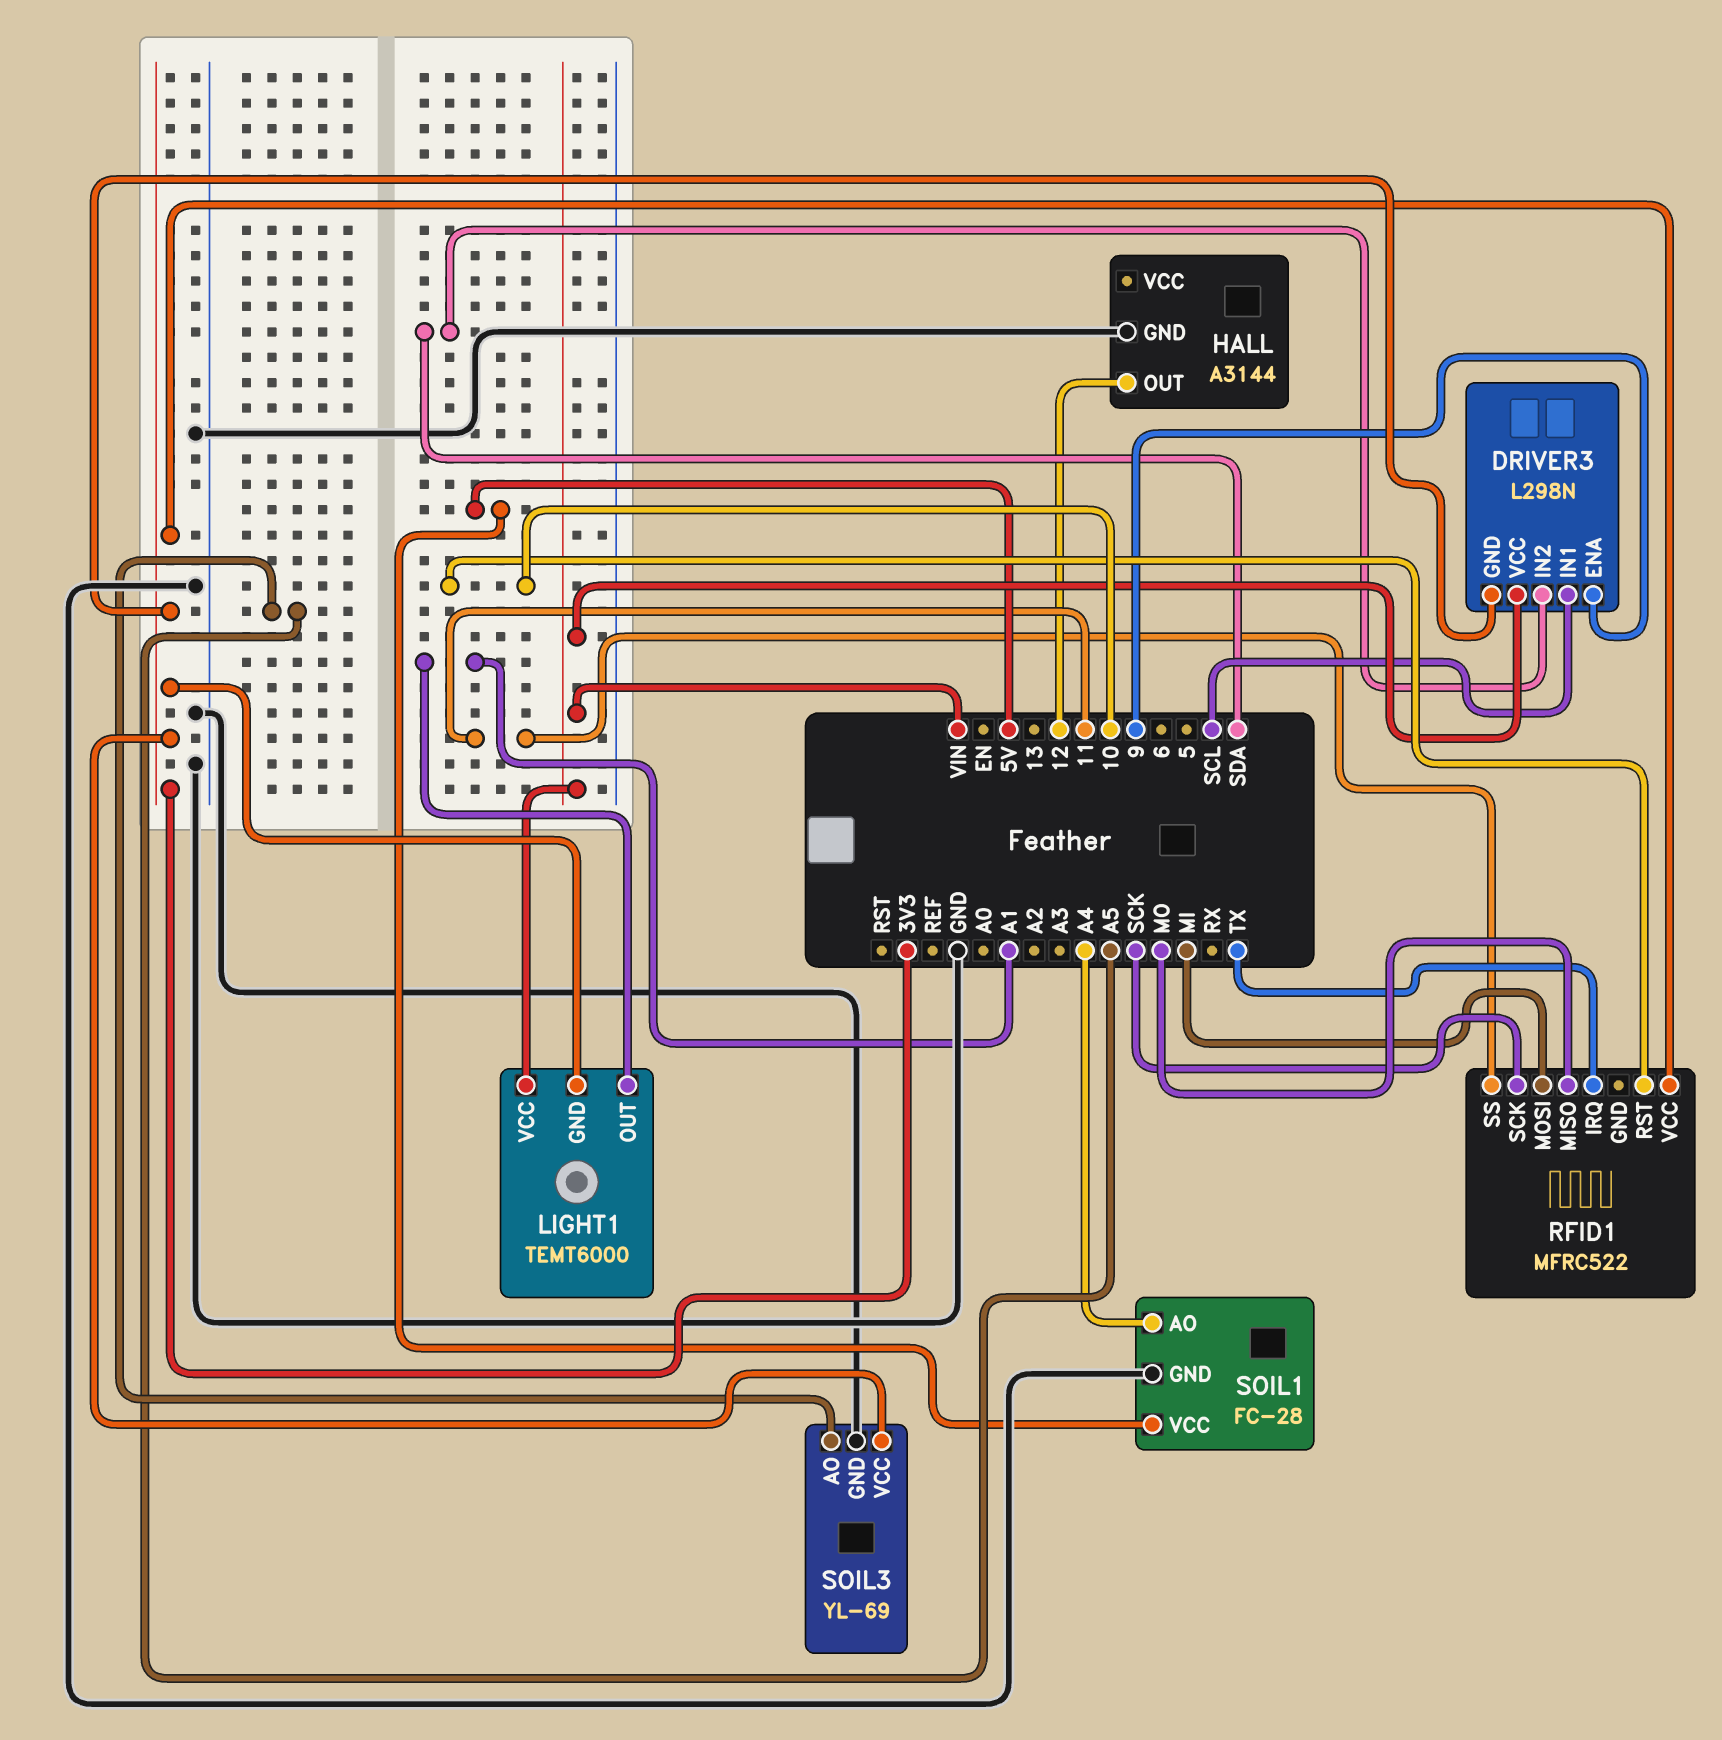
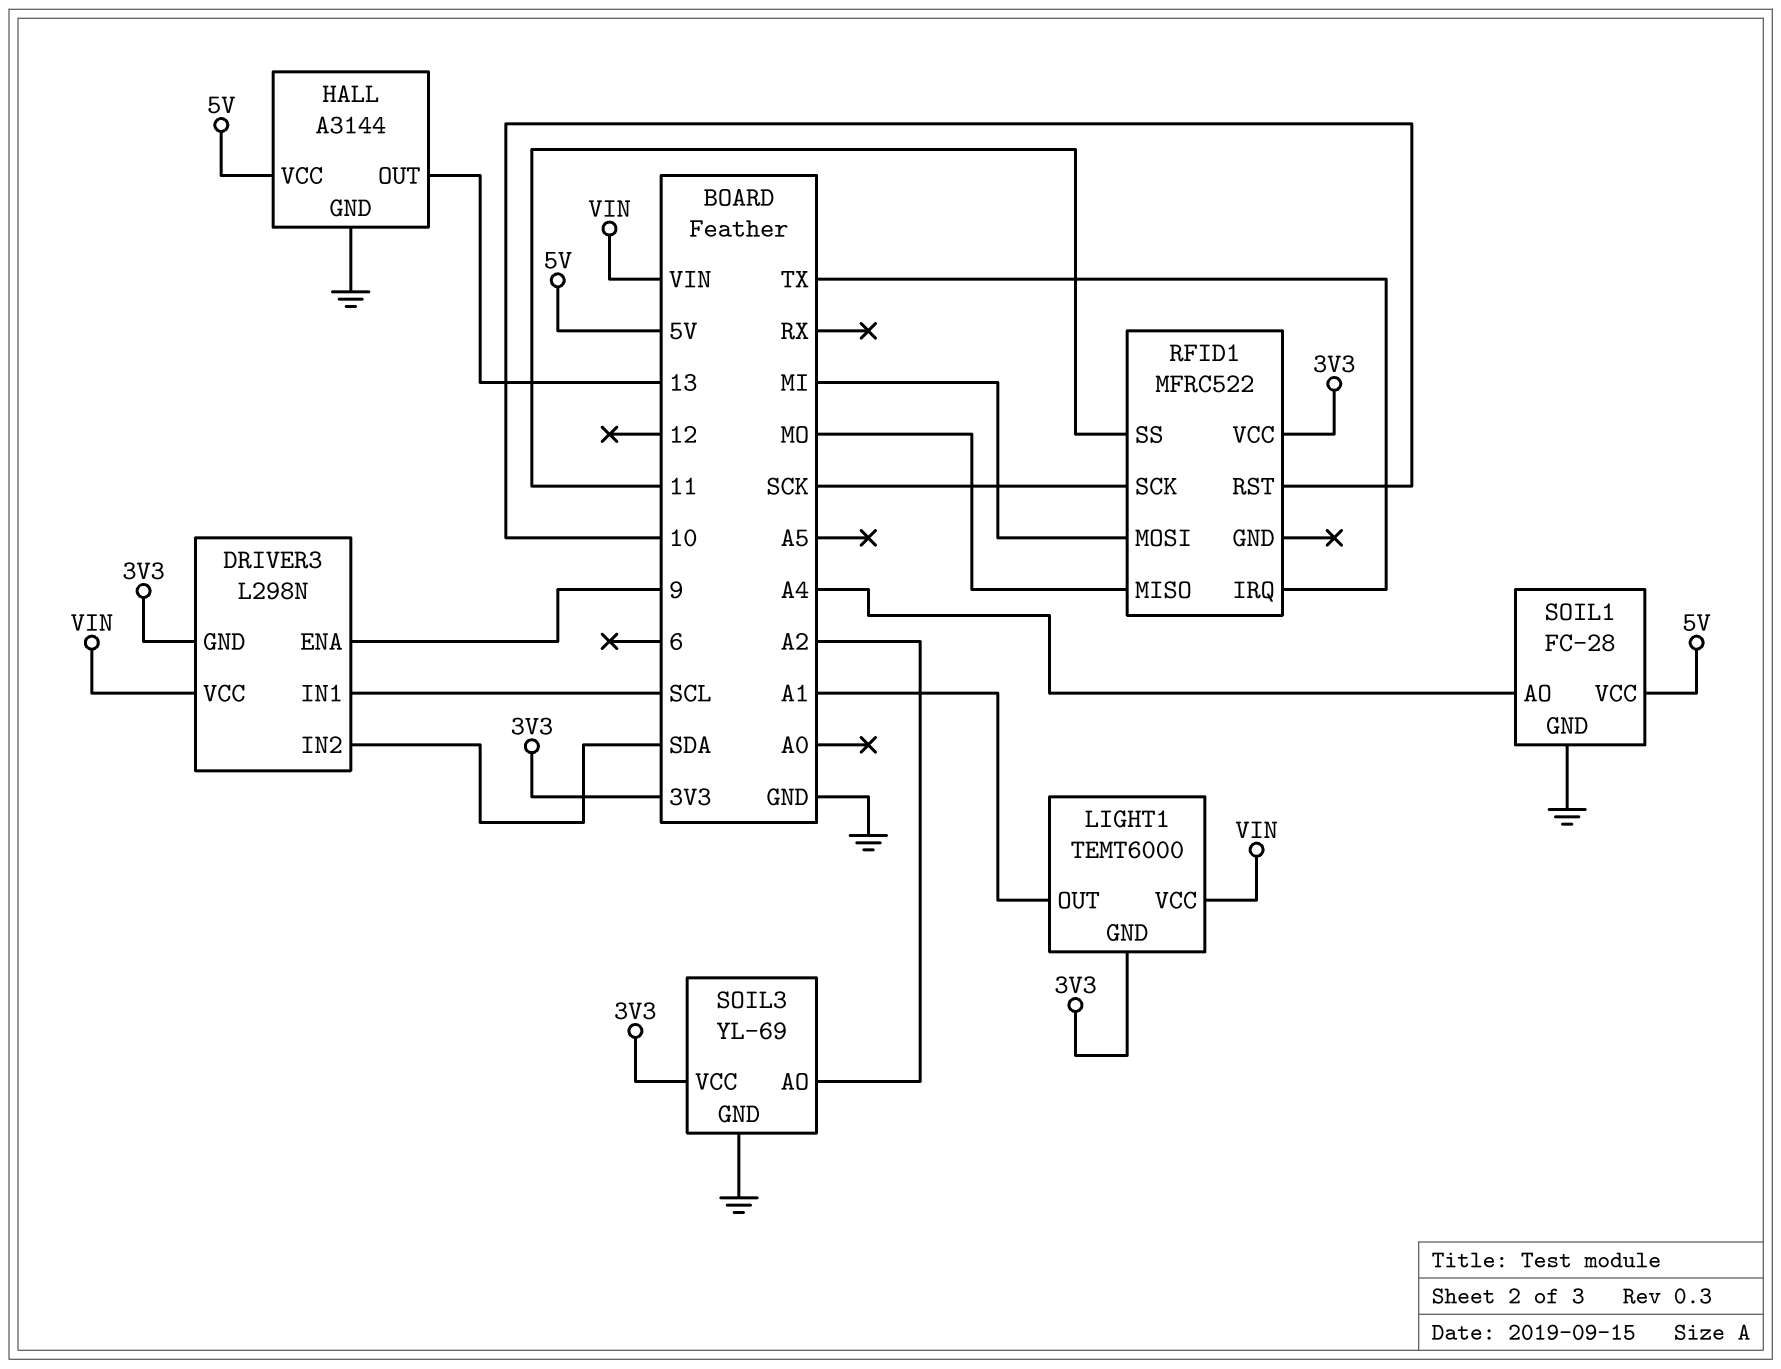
HALL pin OUT: 12 -> 13
HALL pin VCC: none -> 5V
SOIL3 pin AO: A5 -> A2

